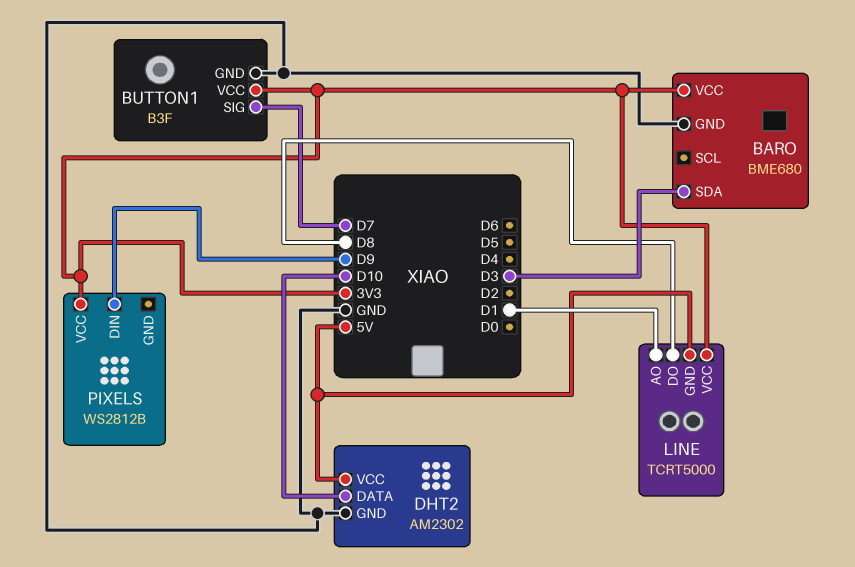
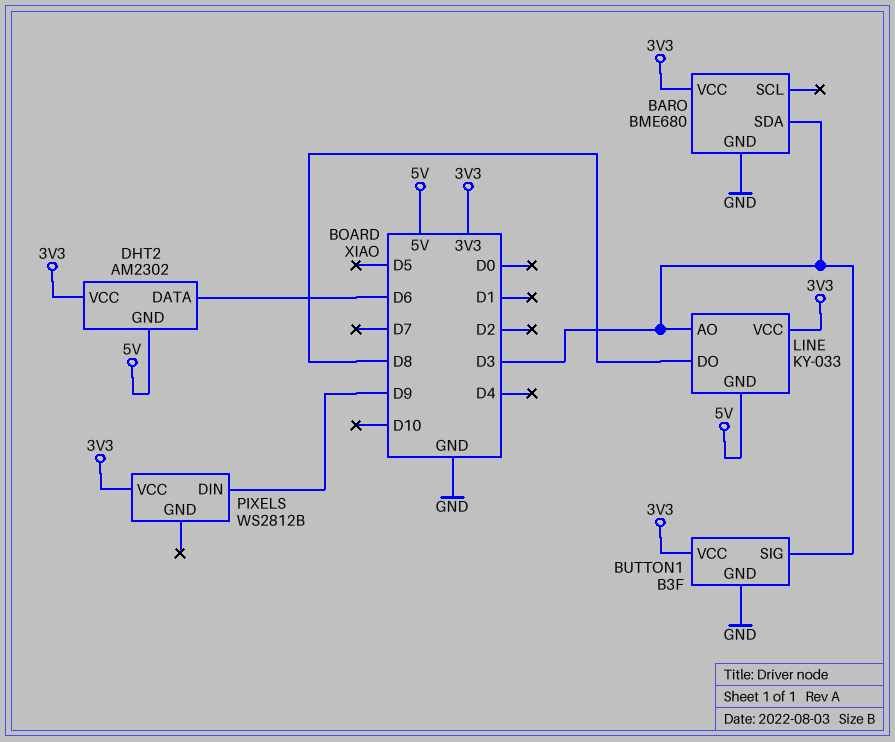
BUTTON1 pin SIG: D7 -> D3
DHT2 pin DATA: D10 -> D6
DHT2 pin GND: GND -> 5V
DHT2 pin VCC: 5V -> 3V3
LINE: TCRT5000 -> KY-033
LINE pin AO: D1 -> D3

